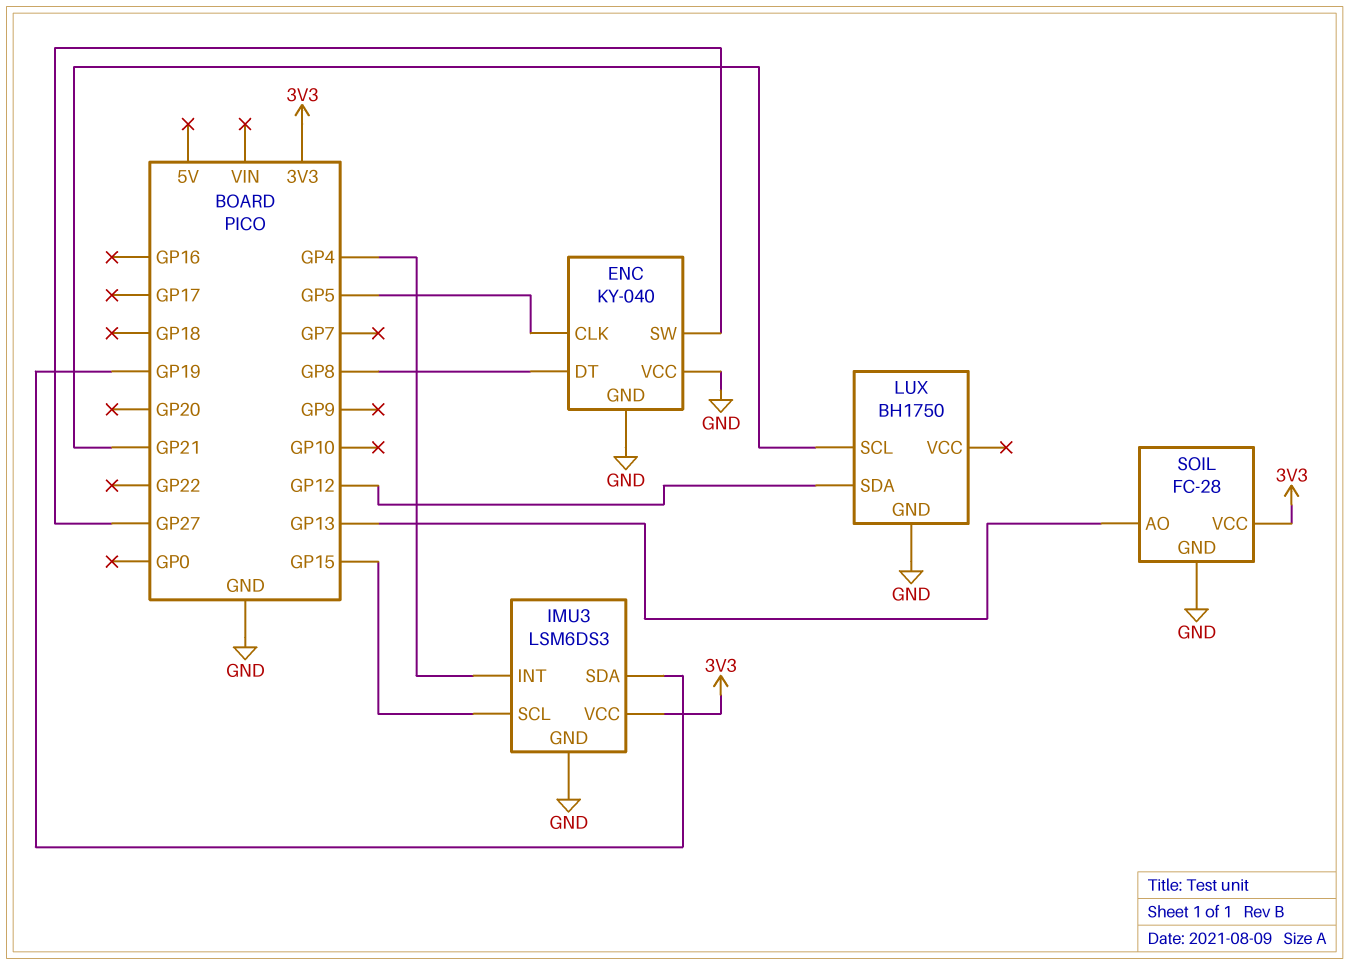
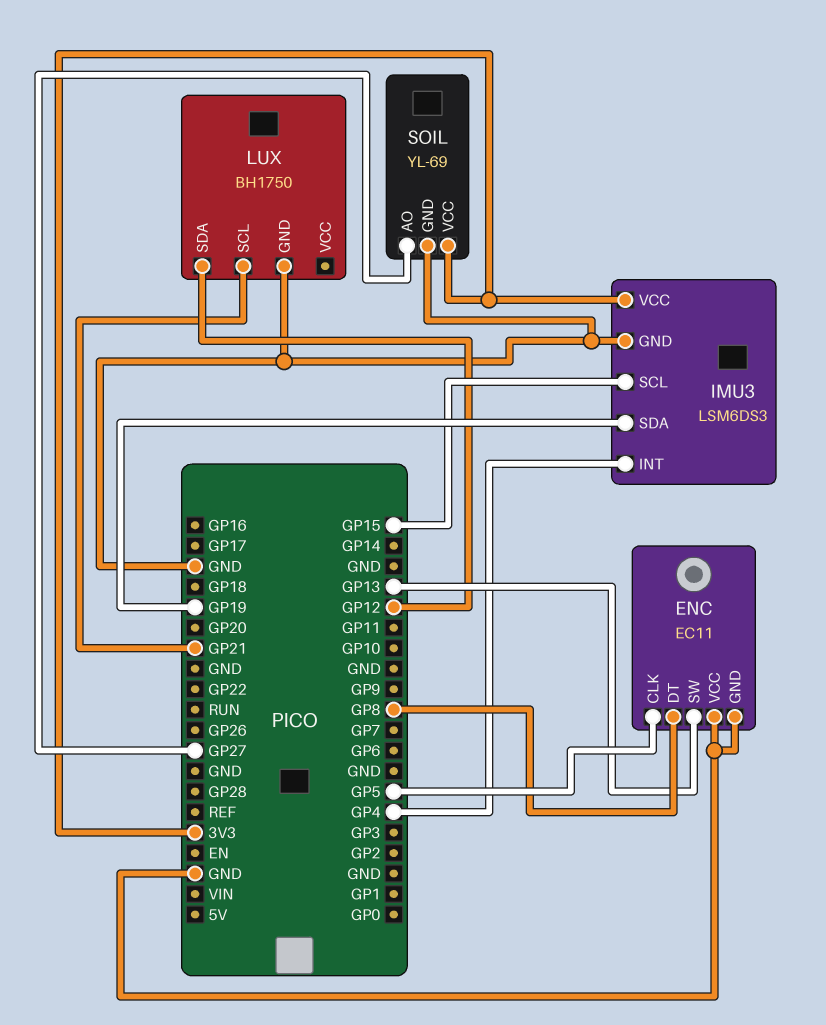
ENC: KY-040 -> EC11
ENC pin SW: GP27 -> GP13
SOIL: FC-28 -> YL-69
SOIL pin AO: GP13 -> GP27

